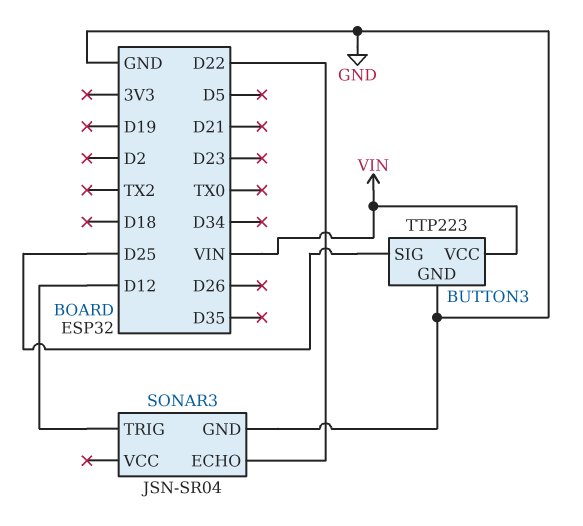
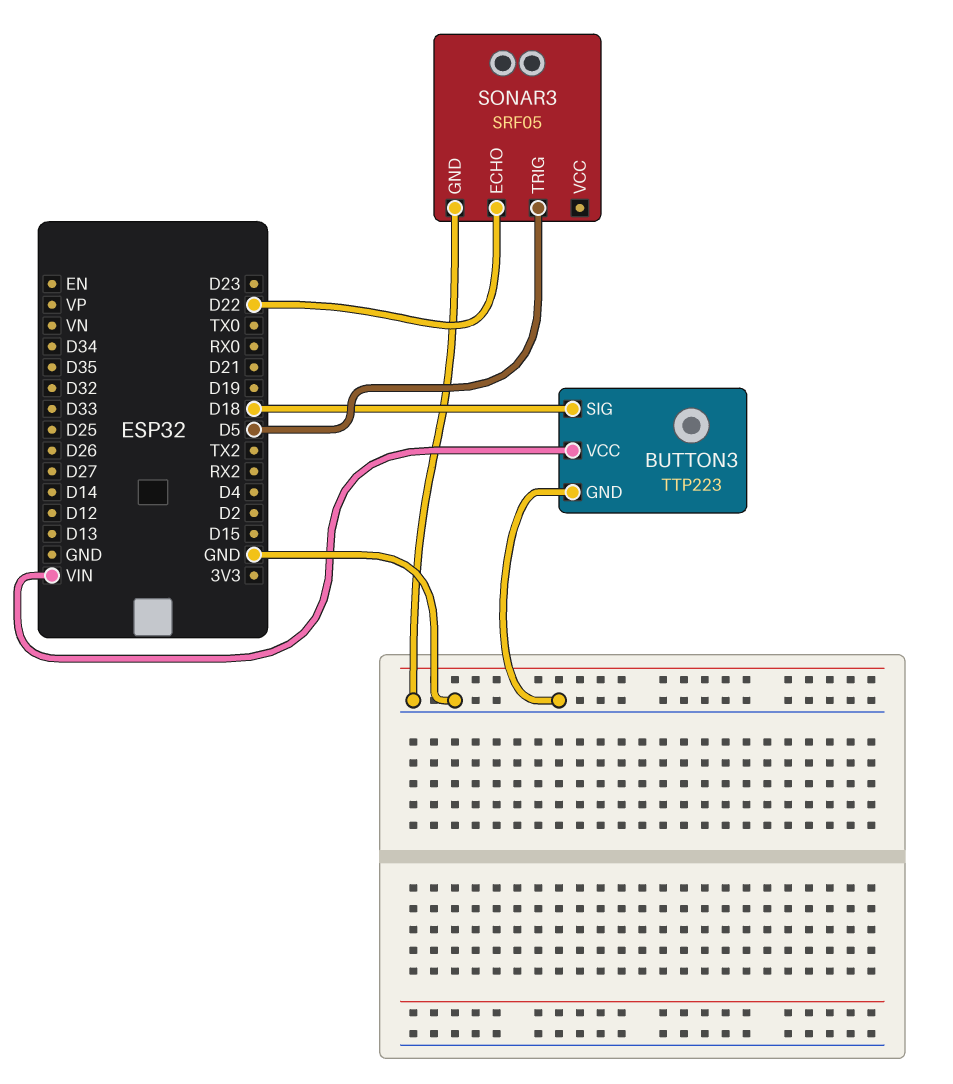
BUTTON3 pin SIG: D25 -> D18
SONAR3: JSN-SR04 -> SRF05
SONAR3 pin TRIG: D12 -> D5

